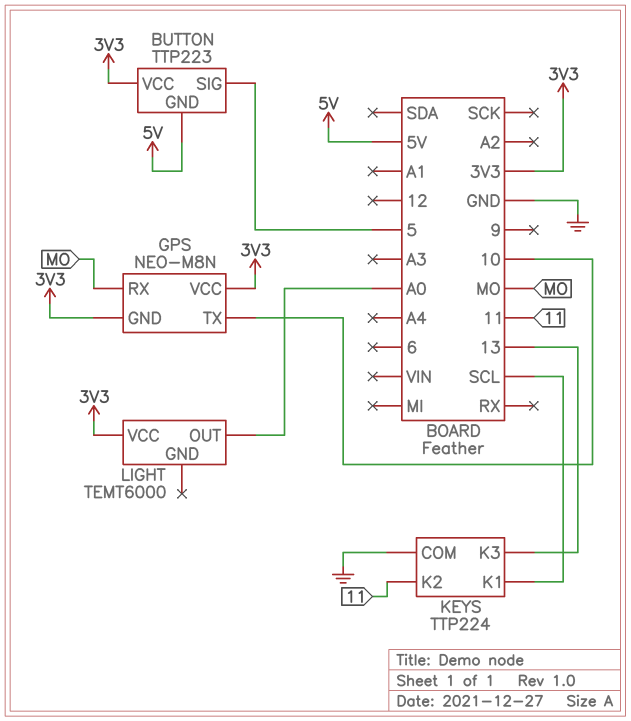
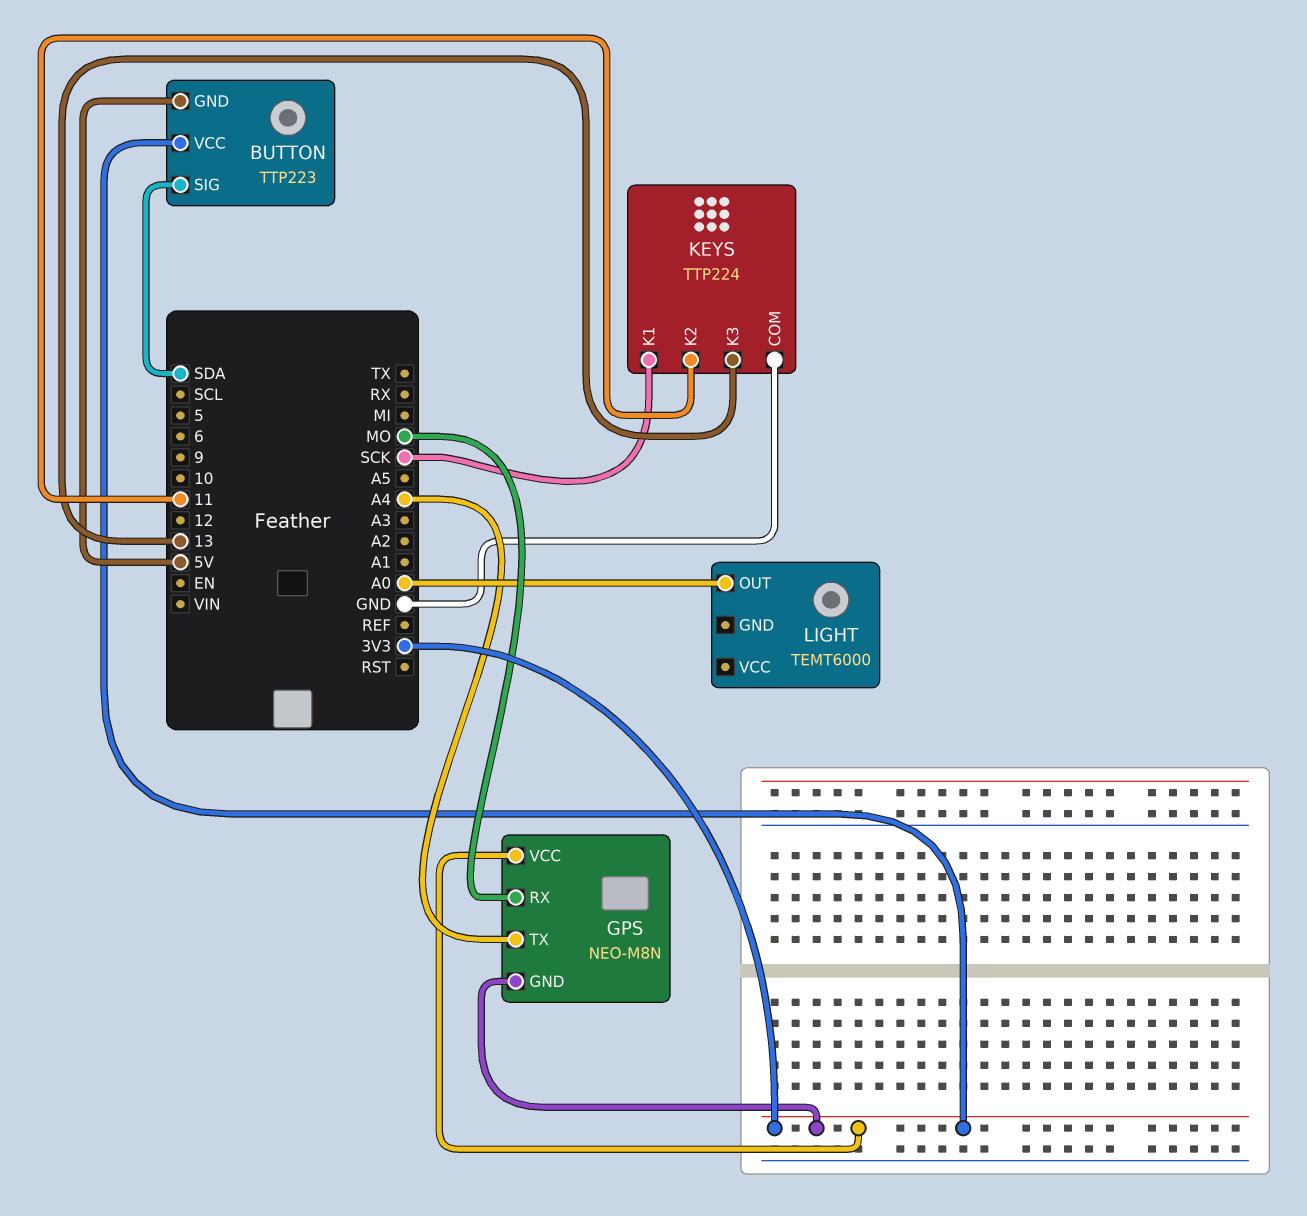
BUTTON pin SIG: 5 -> SDA
GPS pin TX: 10 -> A4
KEYS pin K1: SCL -> SCK
LIGHT pin VCC: 3V3 -> none

